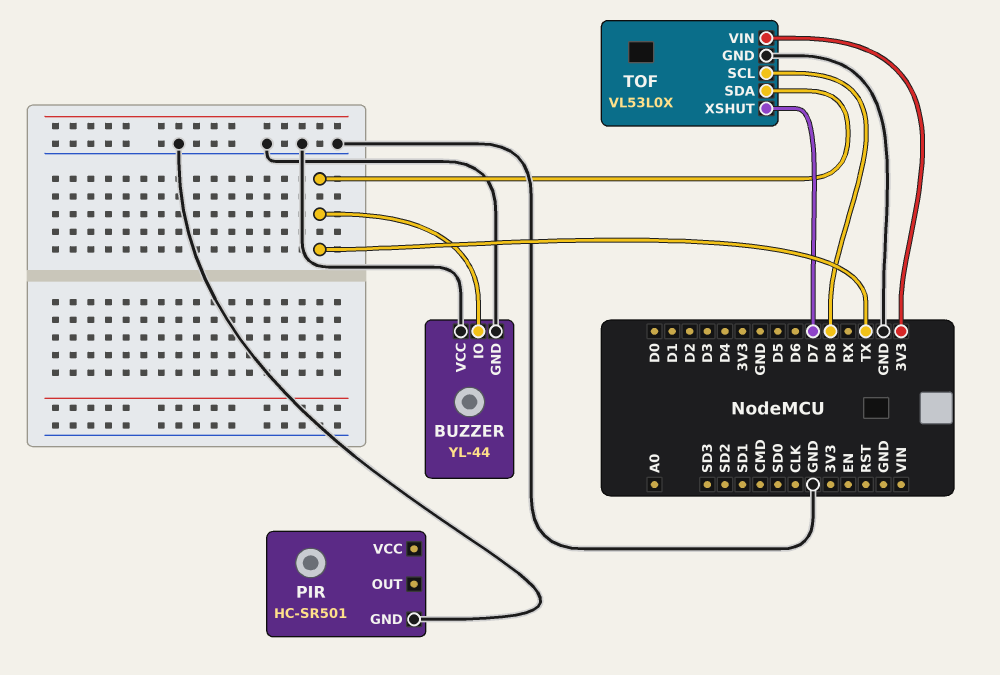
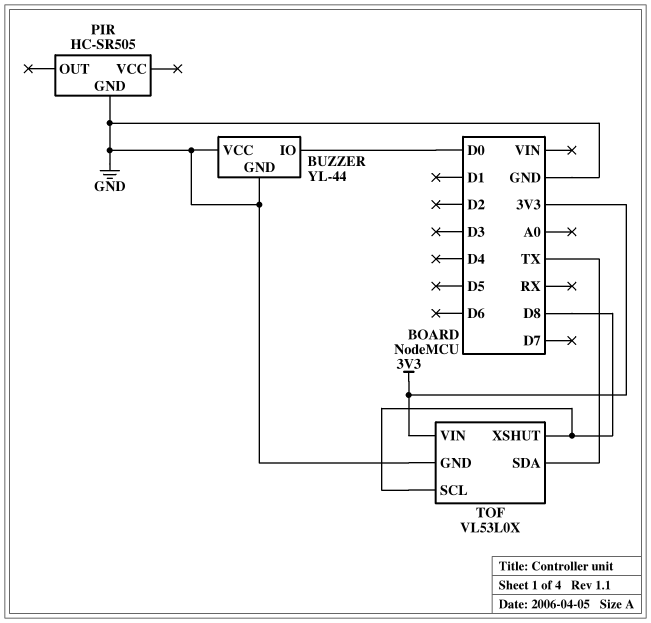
BUZZER pin IO: TX -> D0
PIR: HC-SR501 -> HC-SR505
TOF pin XSHUT: D7 -> D8

